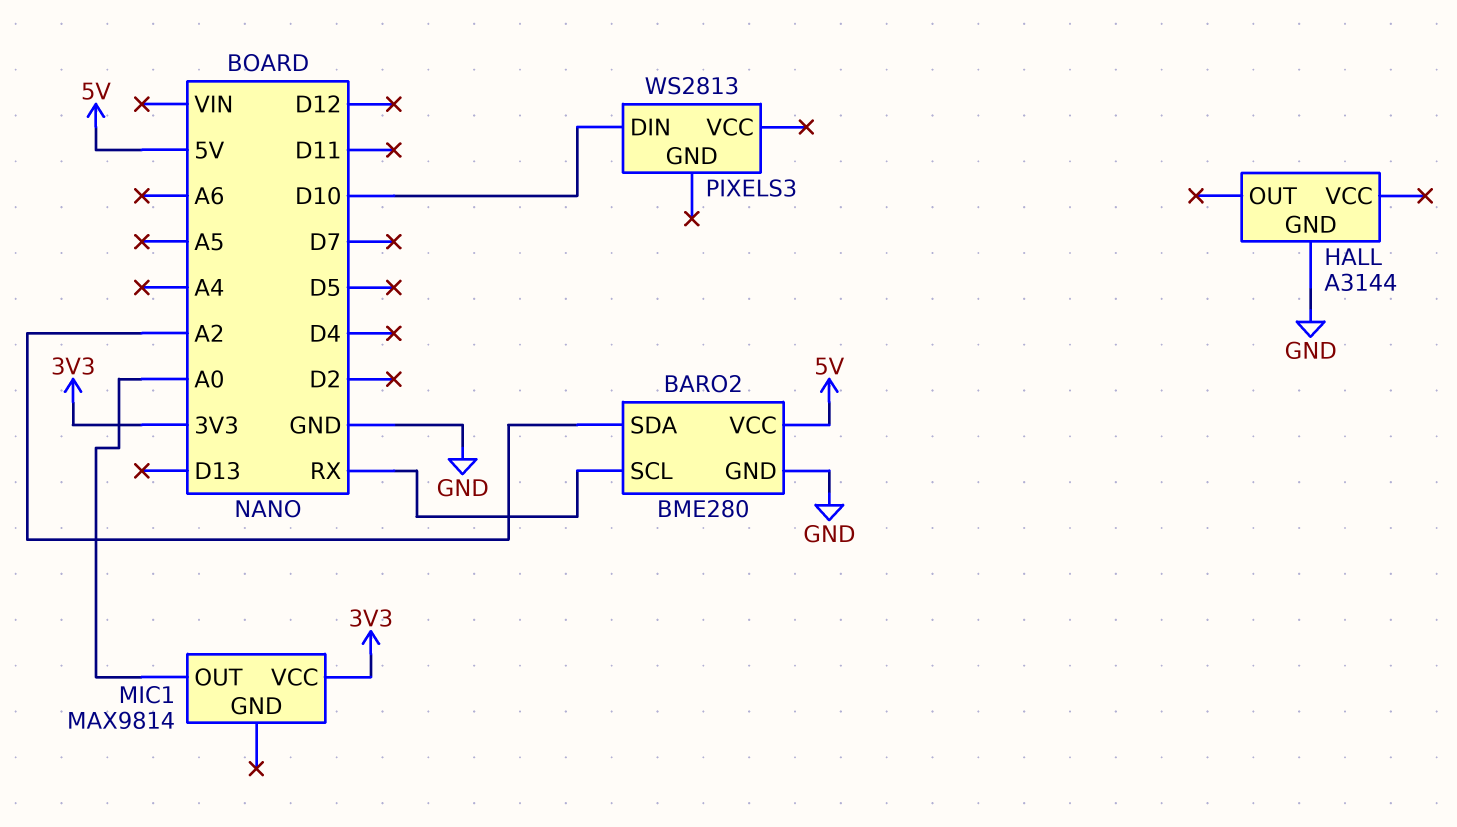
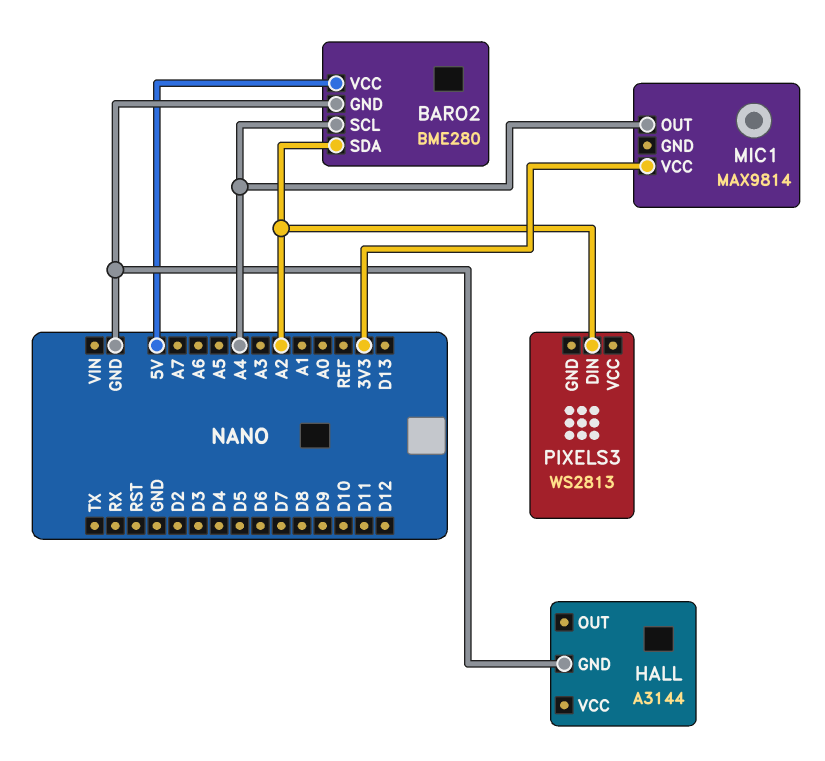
BARO2 pin SCL: RX -> A4
MIC1 pin OUT: A0 -> A4
PIXELS3 pin DIN: D10 -> A2

